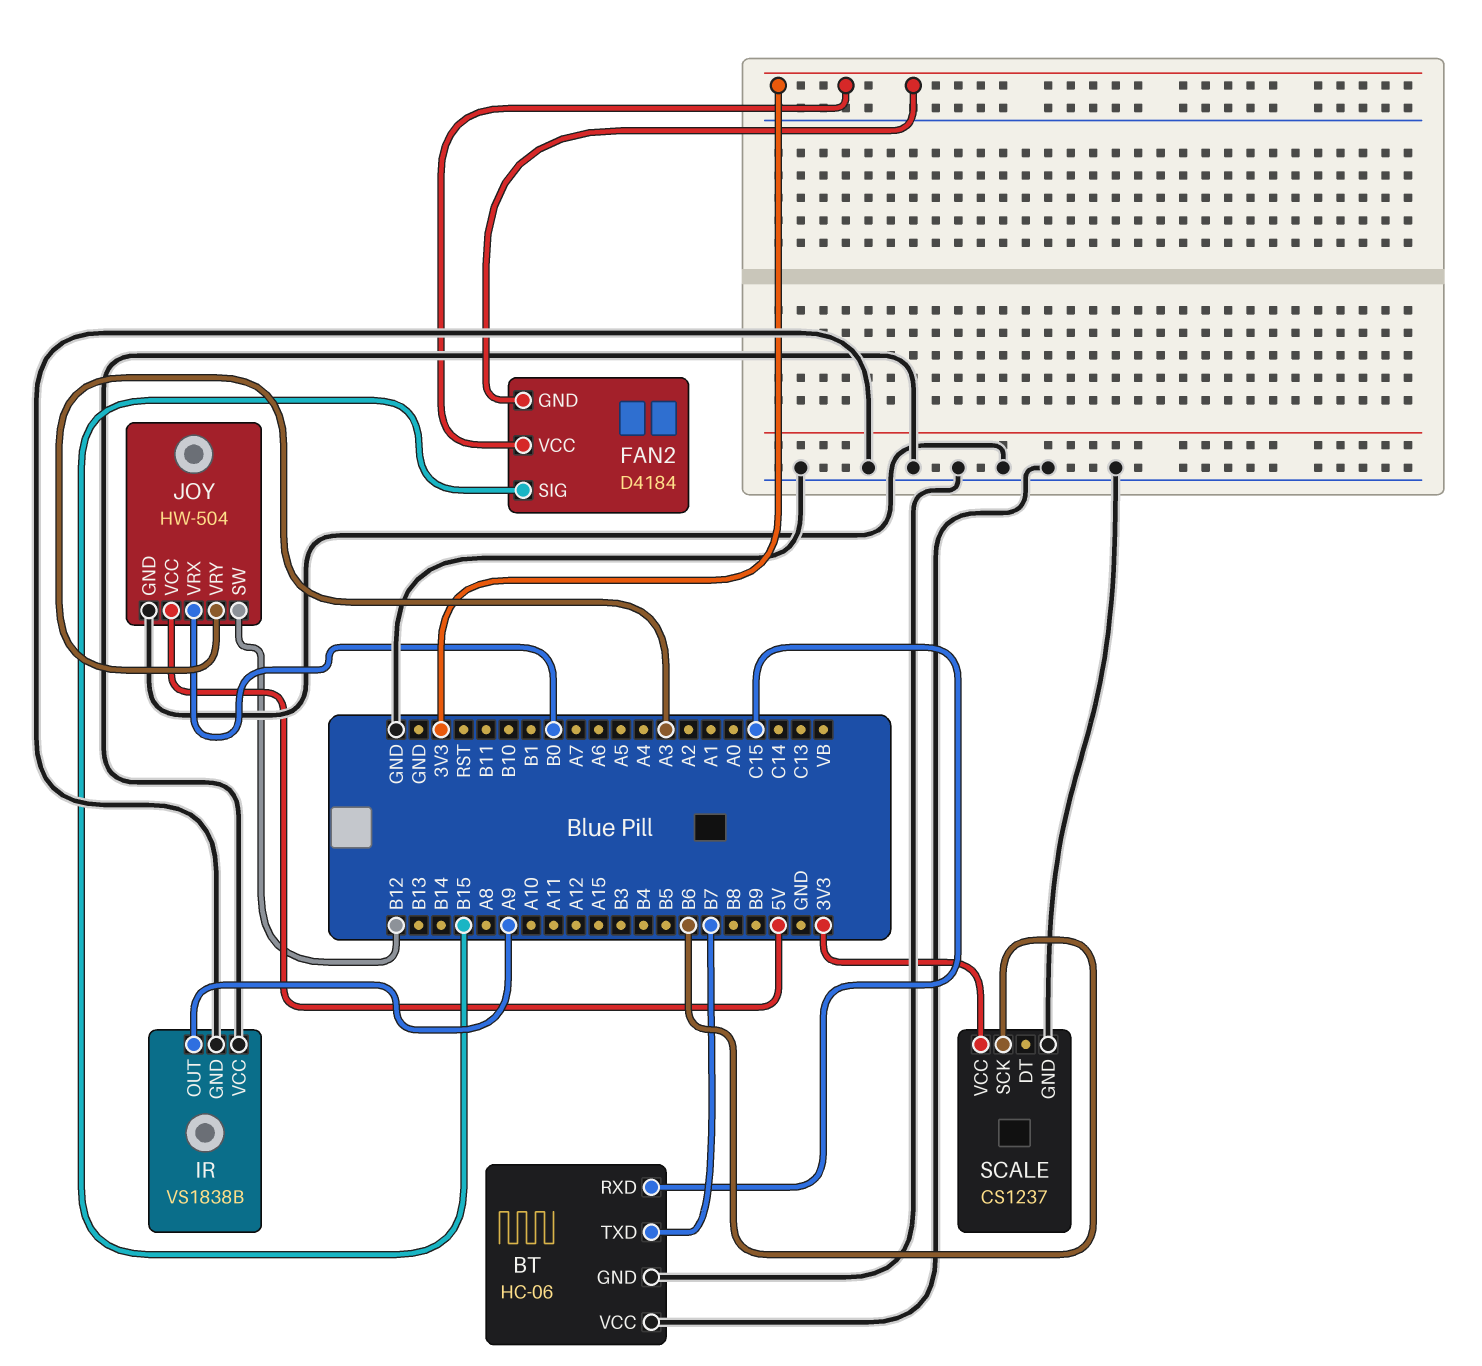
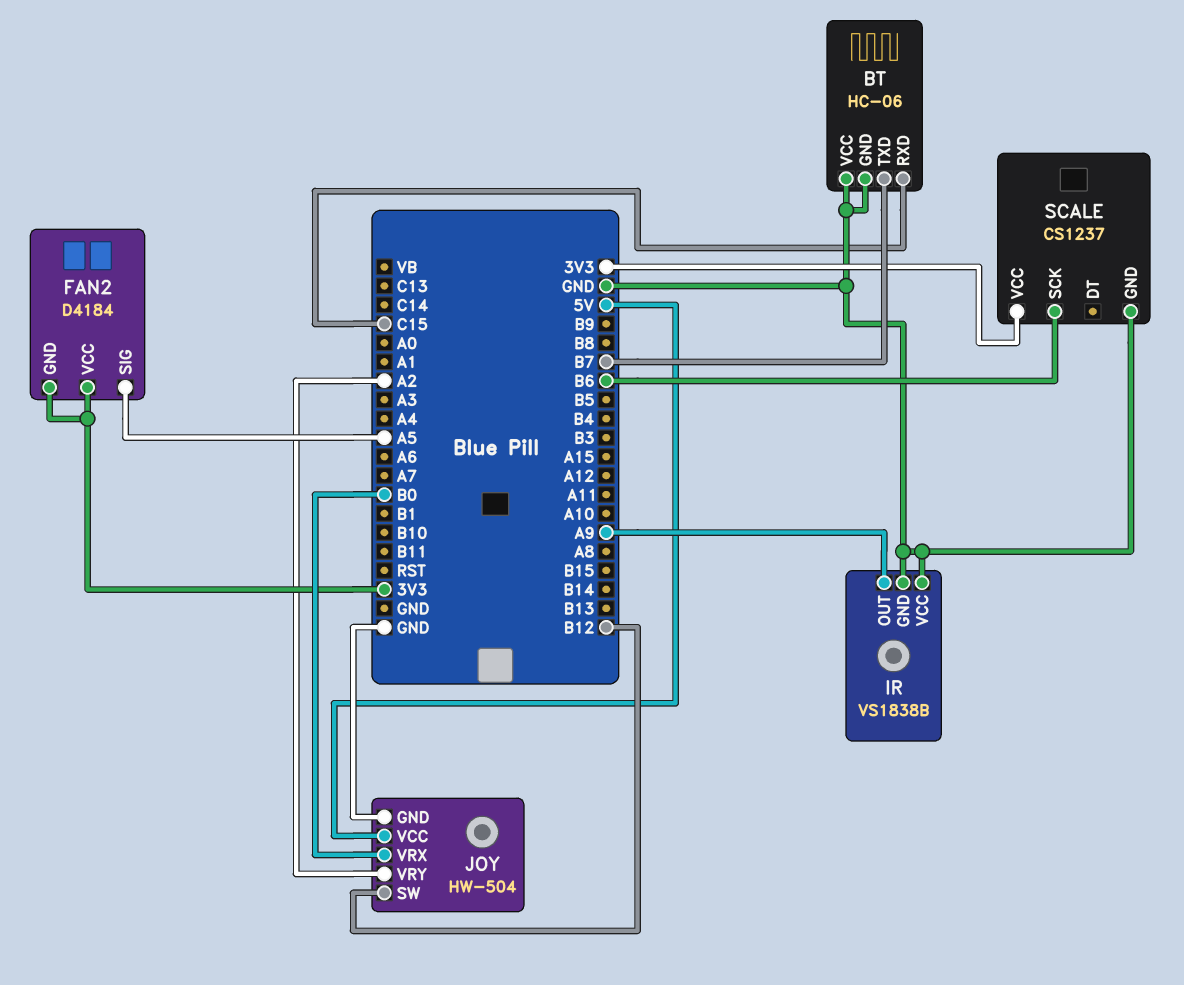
FAN2 pin SIG: B15 -> A5
JOY pin VRY: A3 -> A2

